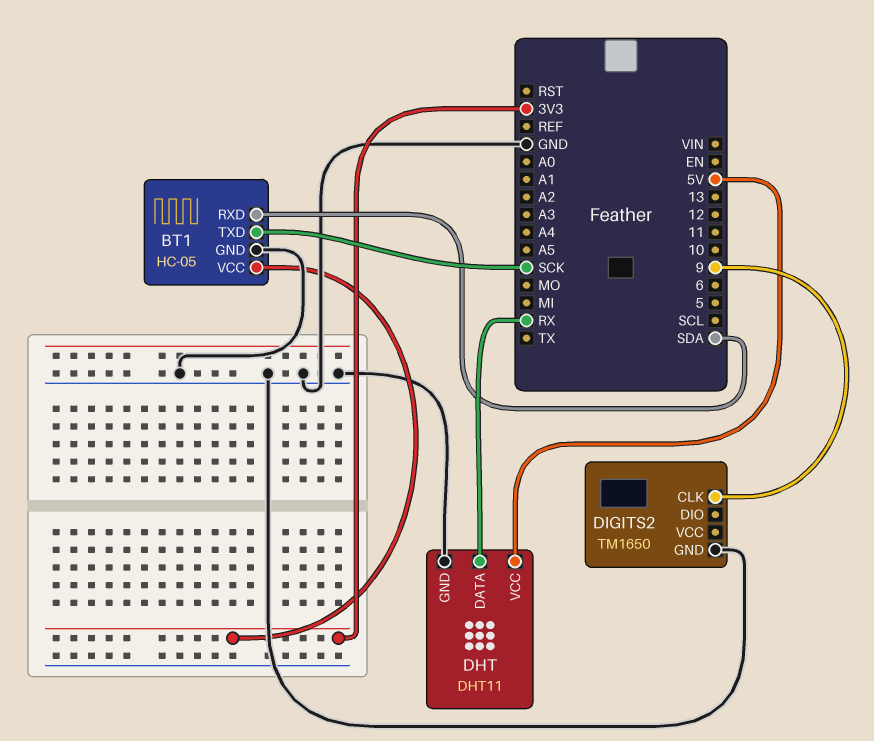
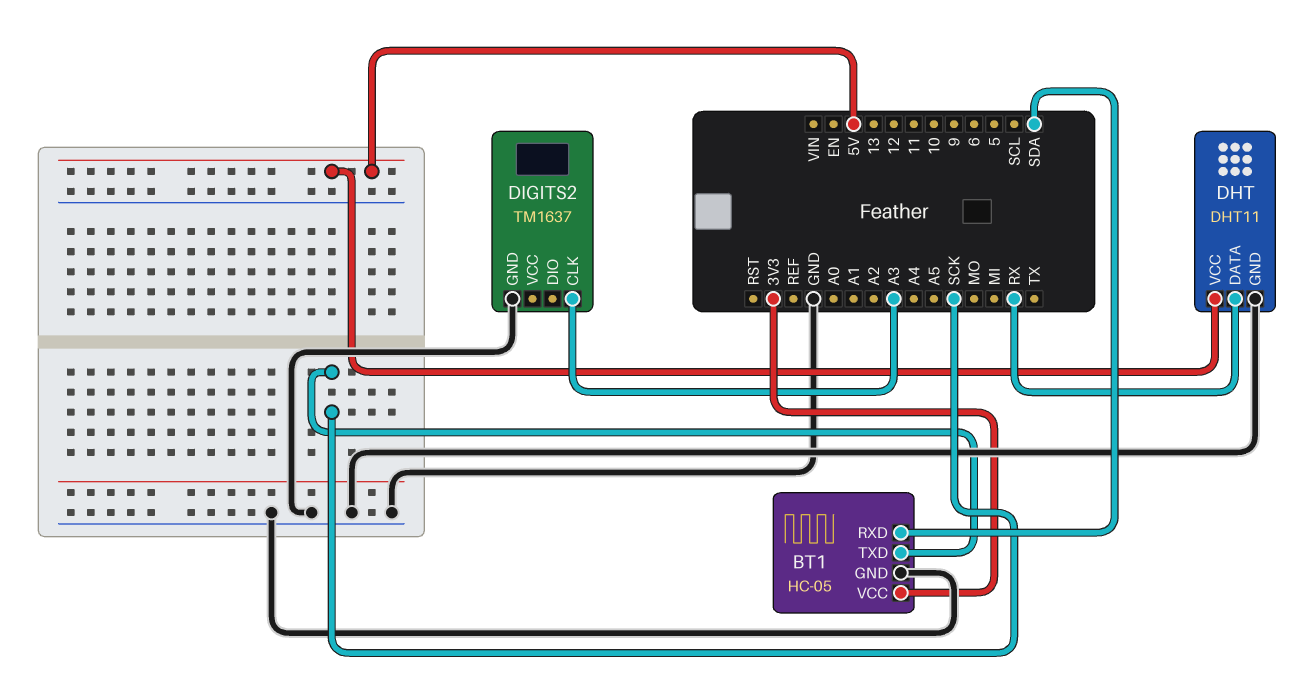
DIGITS2: TM1650 -> TM1637
DIGITS2 pin CLK: 9 -> A3

